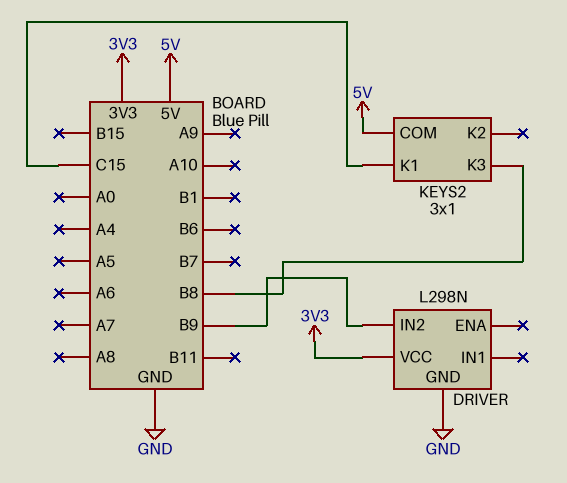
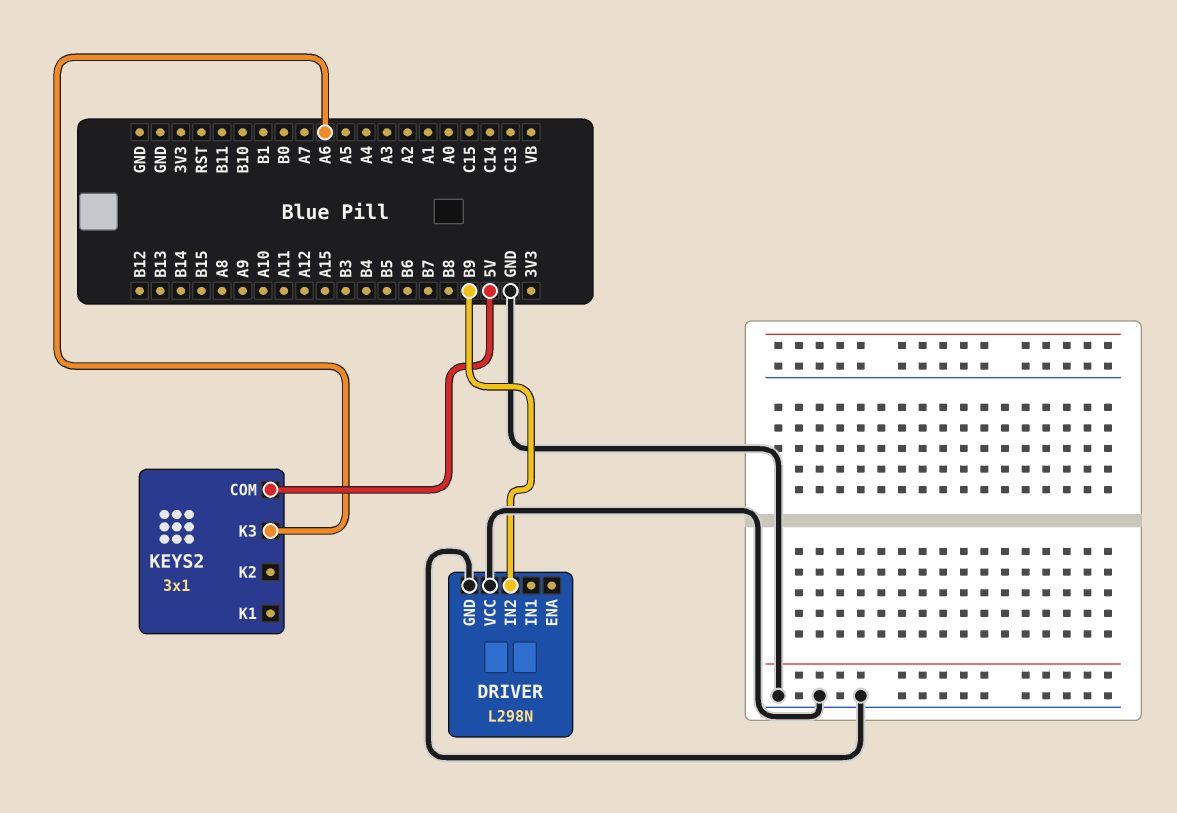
DRIVER pin VCC: 3V3 -> GND
KEYS2 pin K1: C15 -> none
KEYS2 pin K3: B8 -> A6

